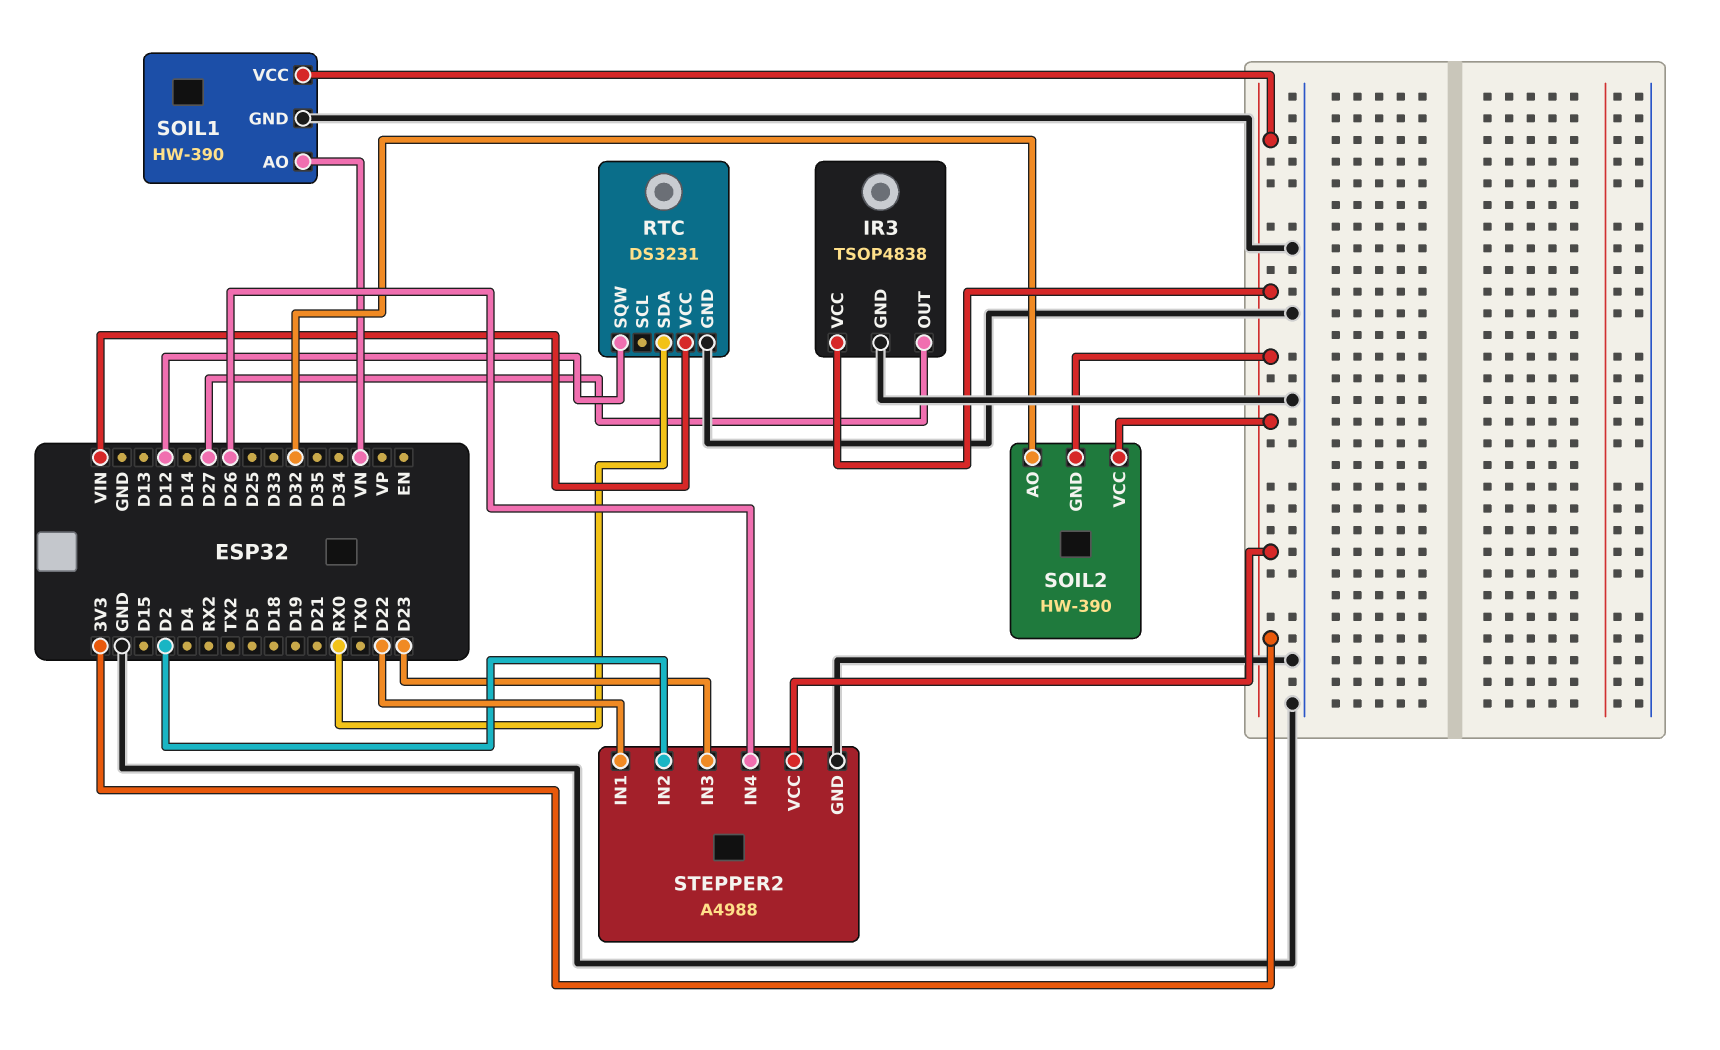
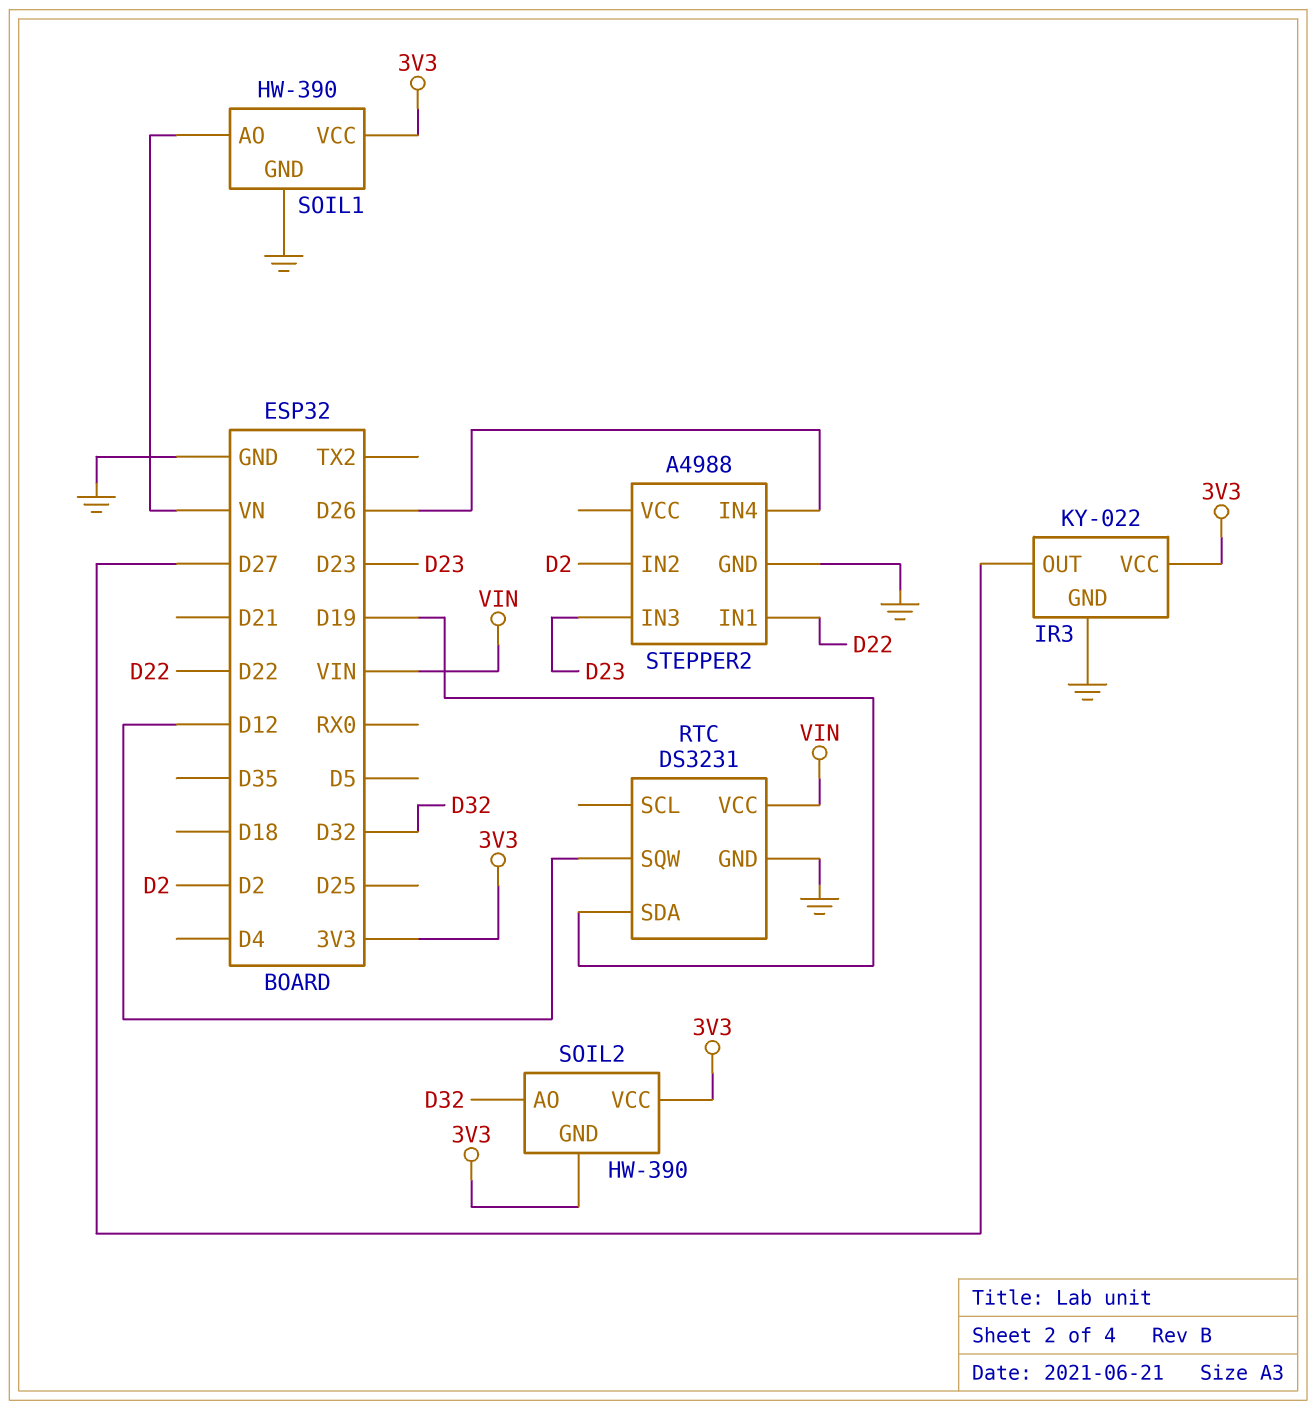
IR3: TSOP4838 -> KY-022
RTC pin SDA: RX0 -> D19
STEPPER2 pin VCC: 3V3 -> none

